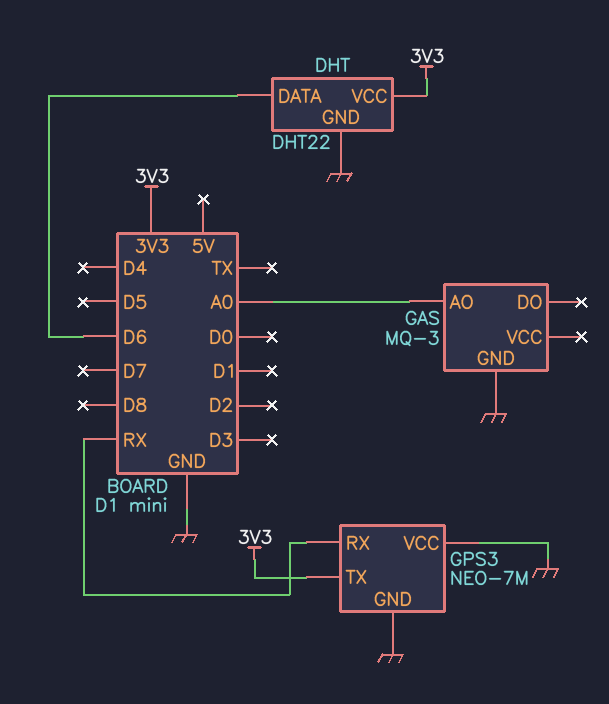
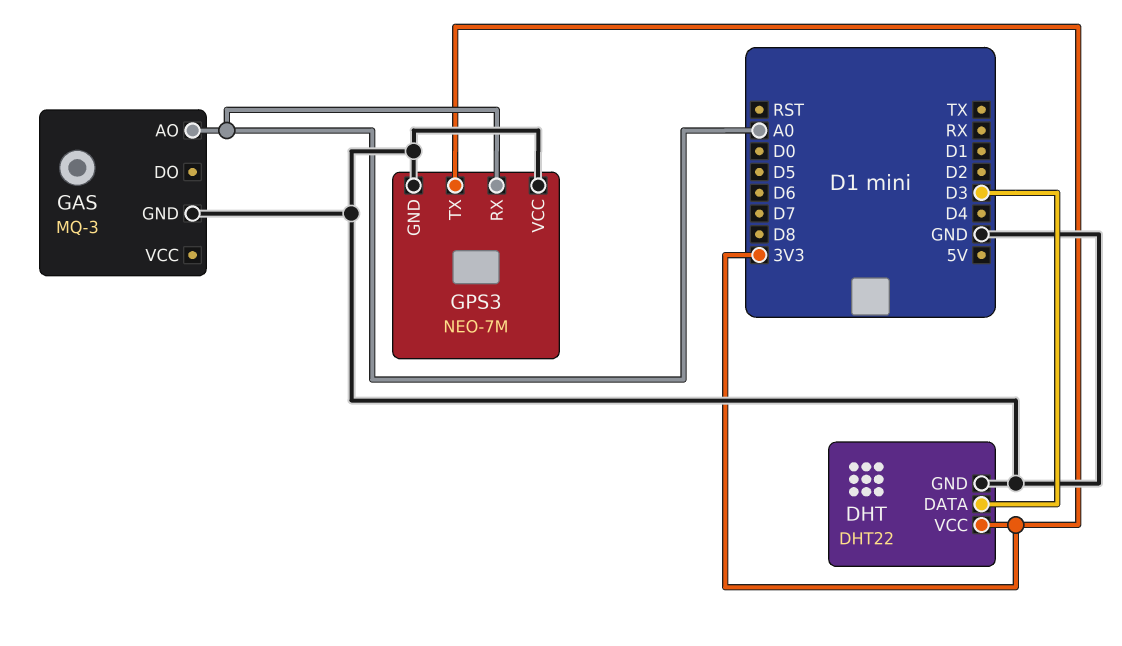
DHT pin DATA: D6 -> D3
GPS3 pin RX: RX -> A0

